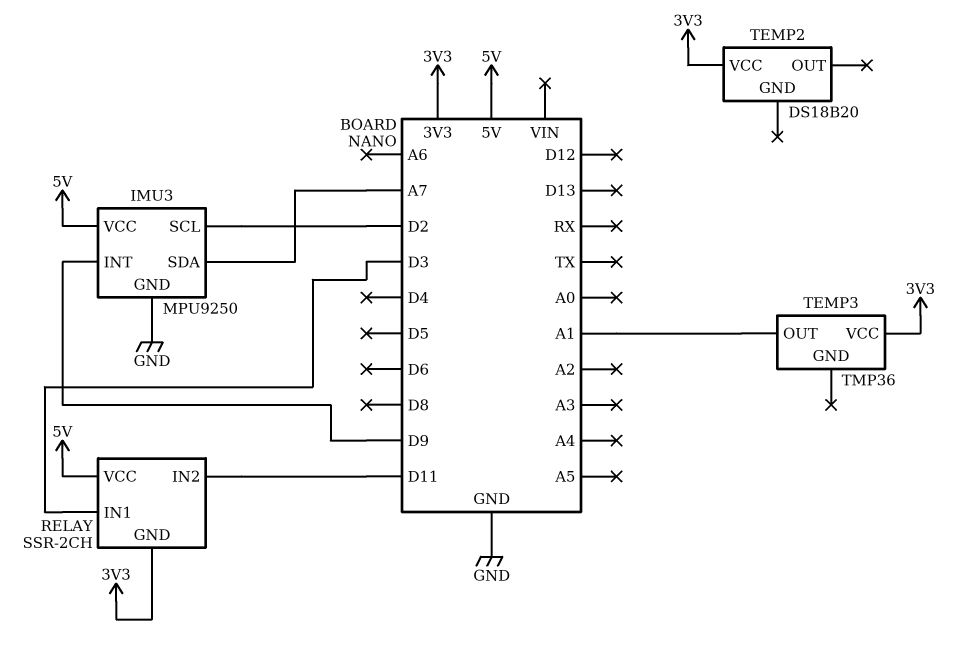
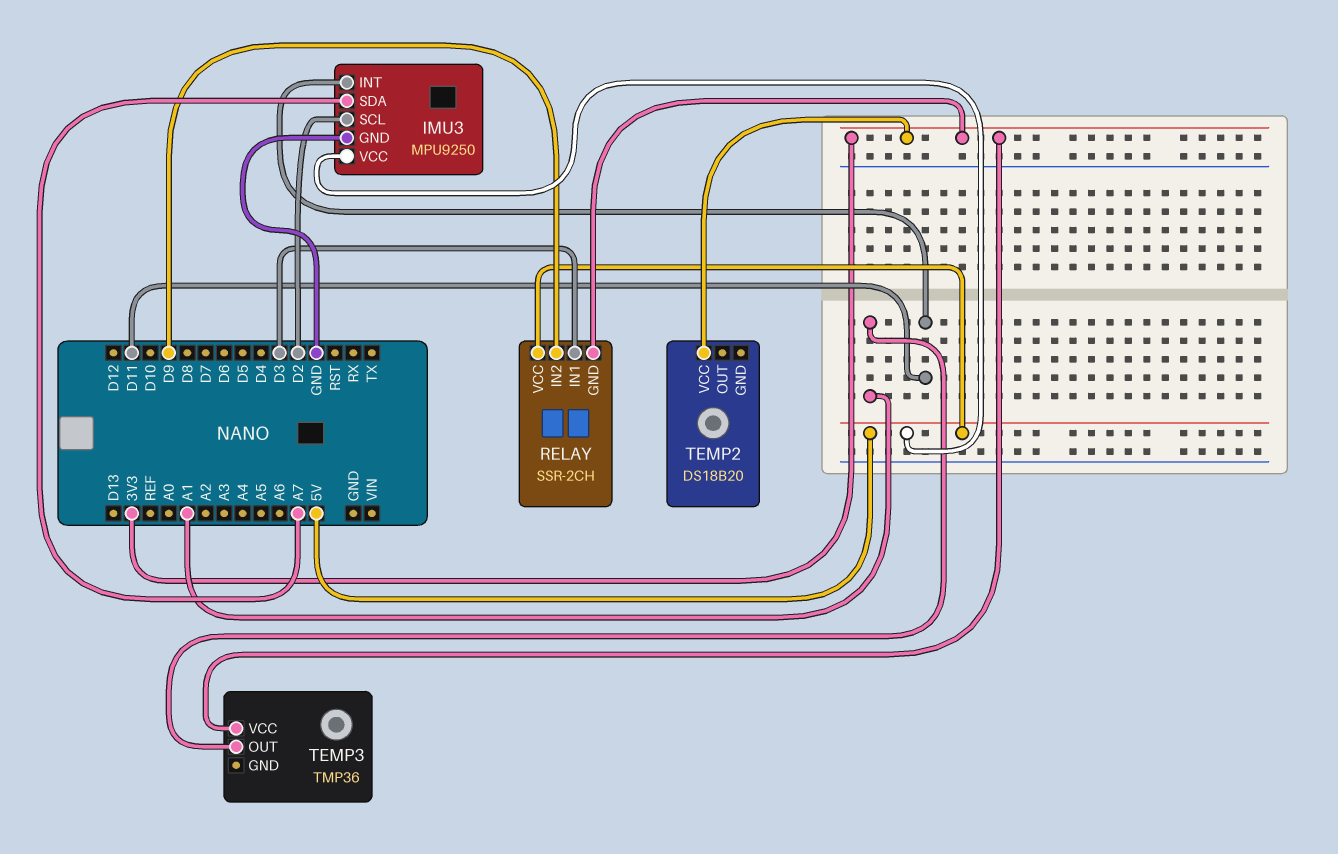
IMU3 pin INT: D9 -> D11
RELAY pin IN2: D11 -> D9

